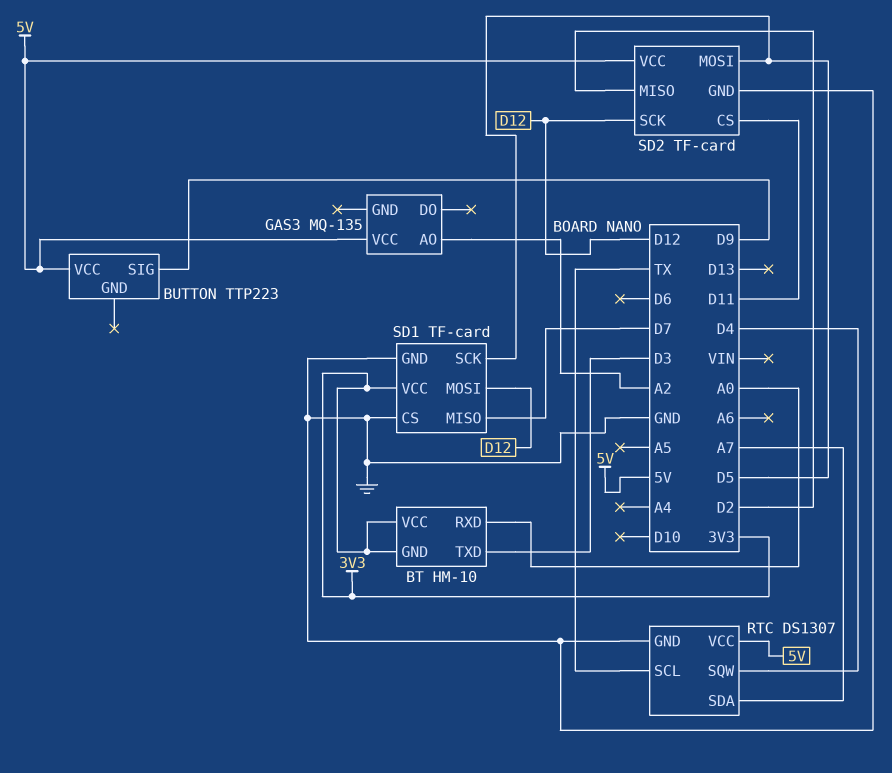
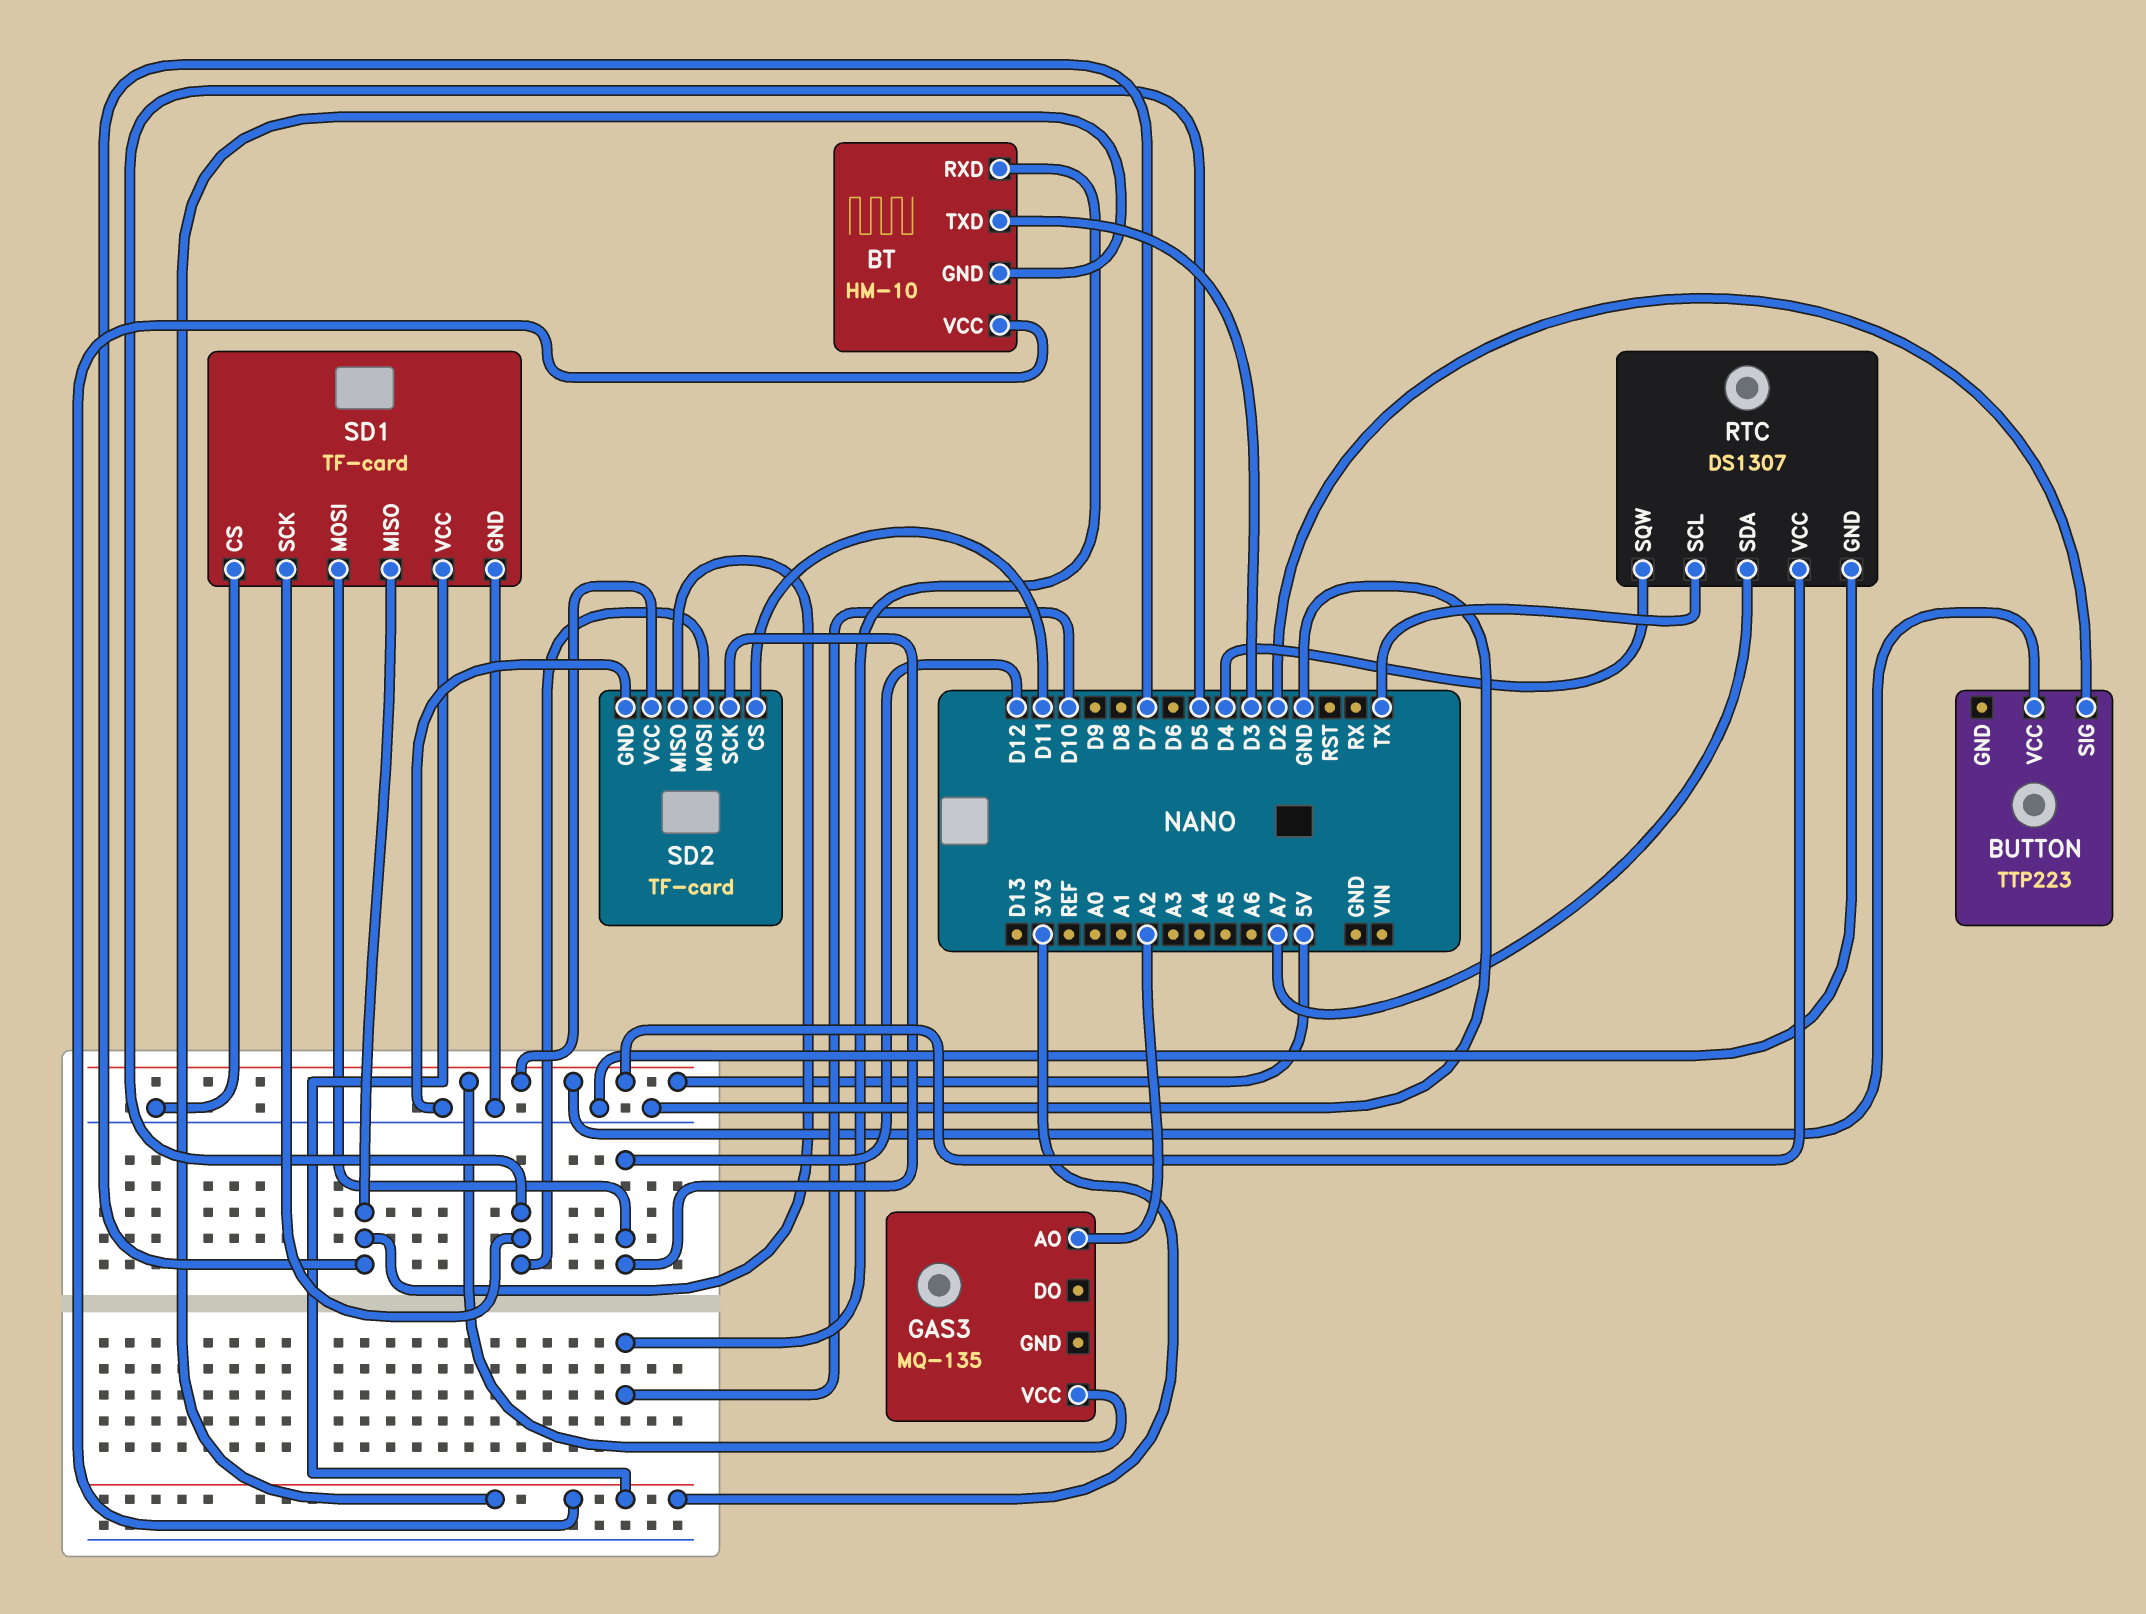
BT pin RXD: A0 -> D10
BUTTON pin SIG: D9 -> D2
SD2 pin MISO: D2 -> D7

